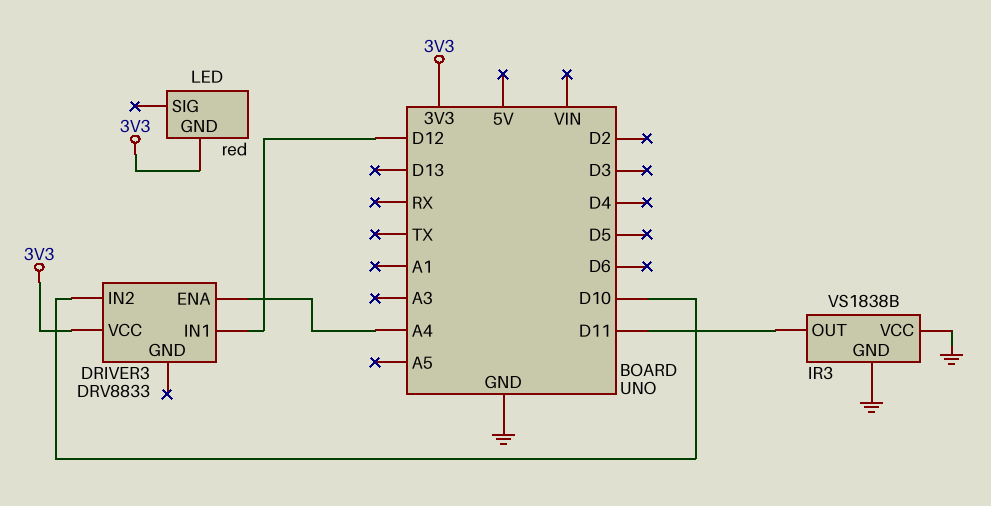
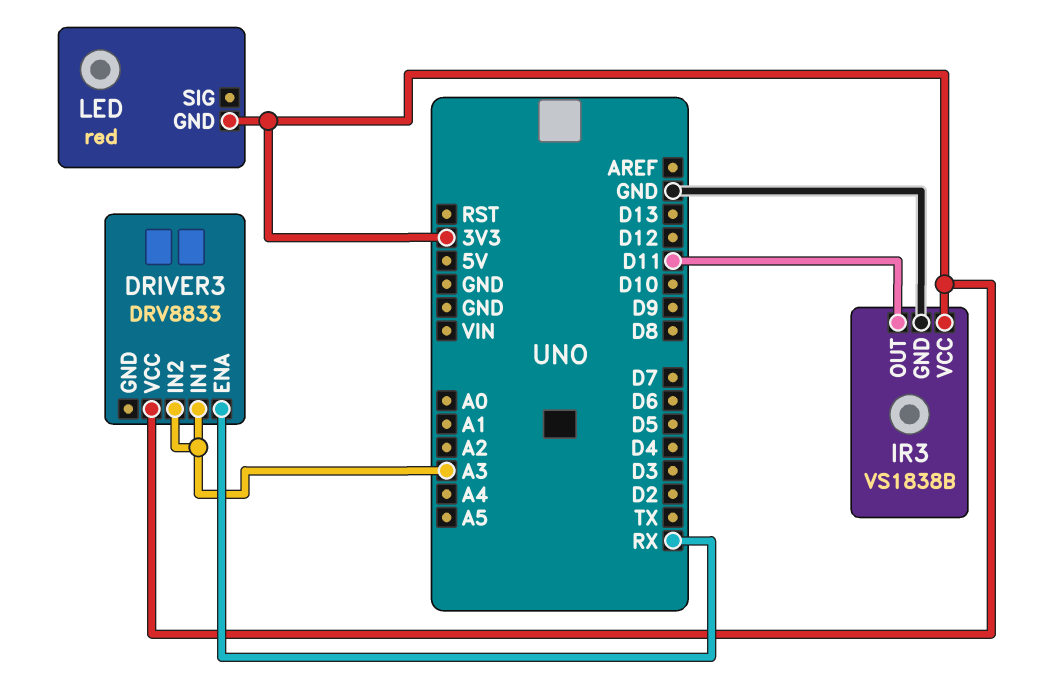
DRIVER3 pin ENA: A4 -> RX
DRIVER3 pin IN1: D12 -> A3
DRIVER3 pin IN2: D10 -> A3
IR3 pin VCC: GND -> 3V3

